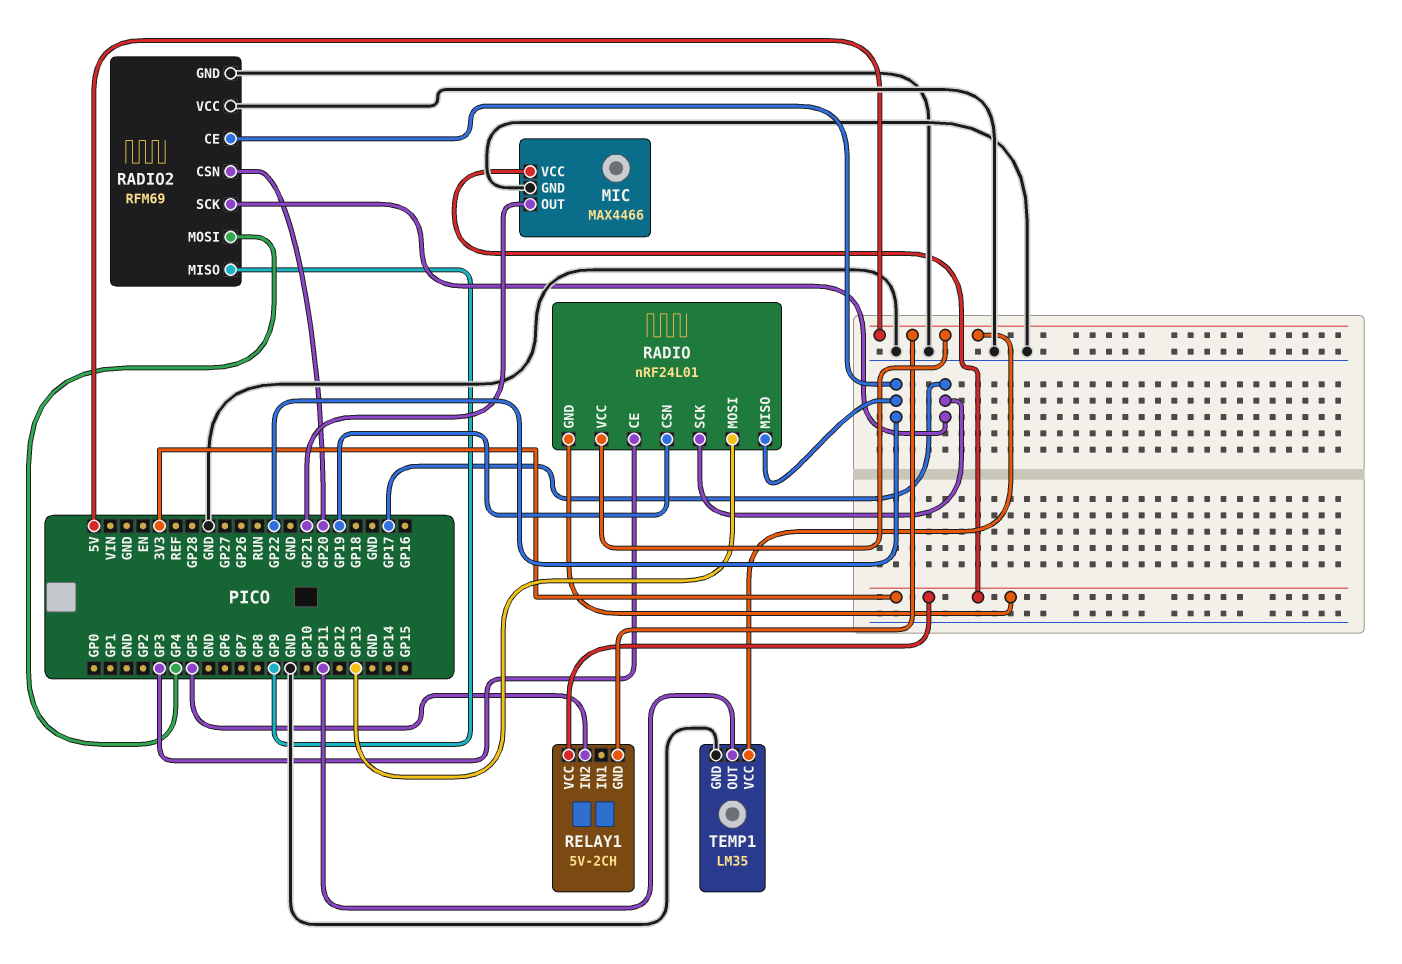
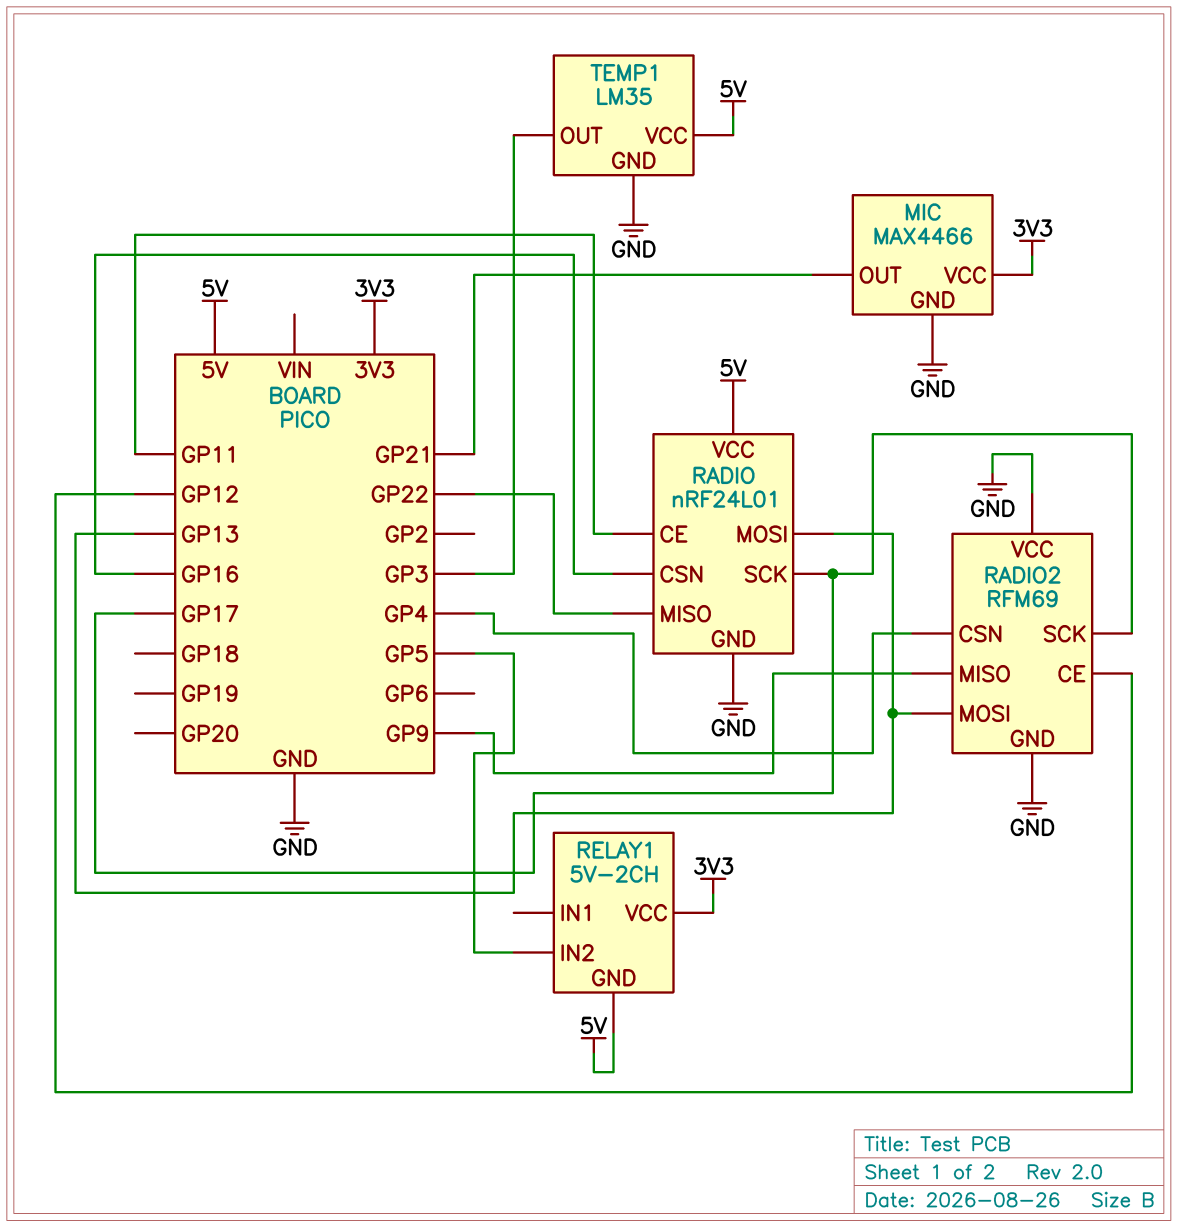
RADIO pin CE: GP3 -> GP11
RADIO pin CSN: GP19 -> GP16
RADIO pin GND: 3V3 -> GND
RADIO2 pin CE: GP22 -> GP12
RADIO2 pin CSN: GP20 -> GP4
RADIO2 pin MOSI: GP4 -> GP13
TEMP1 pin OUT: GP11 -> GP3

